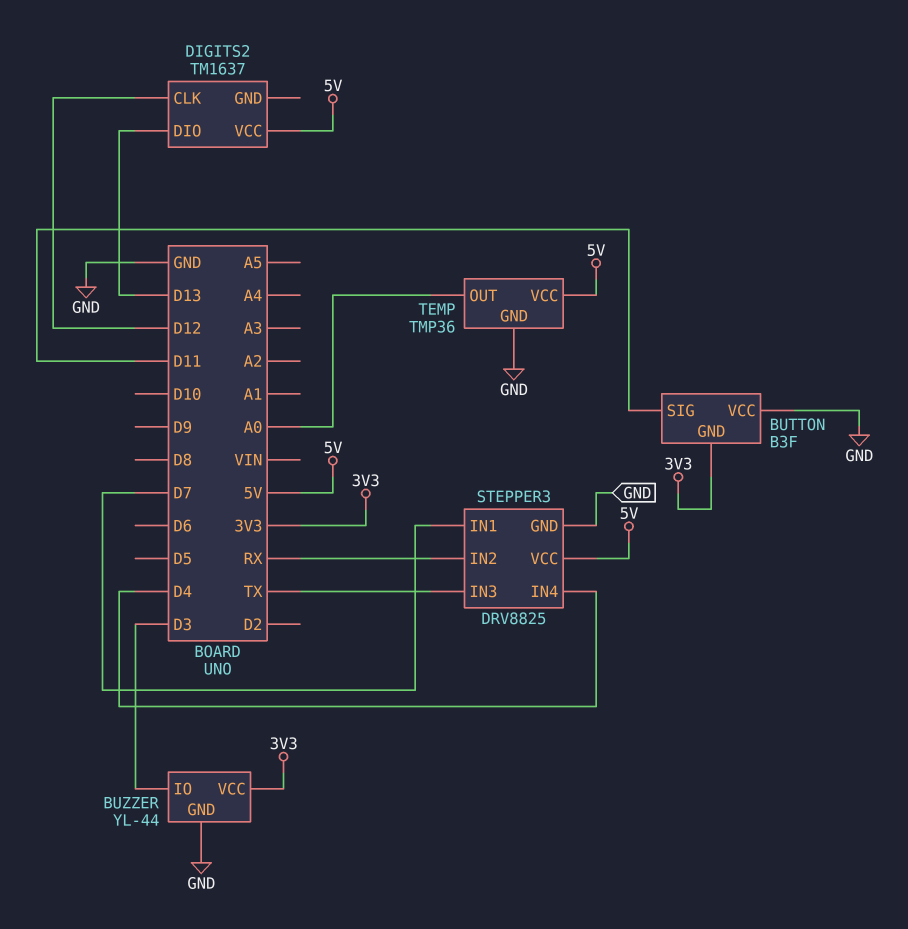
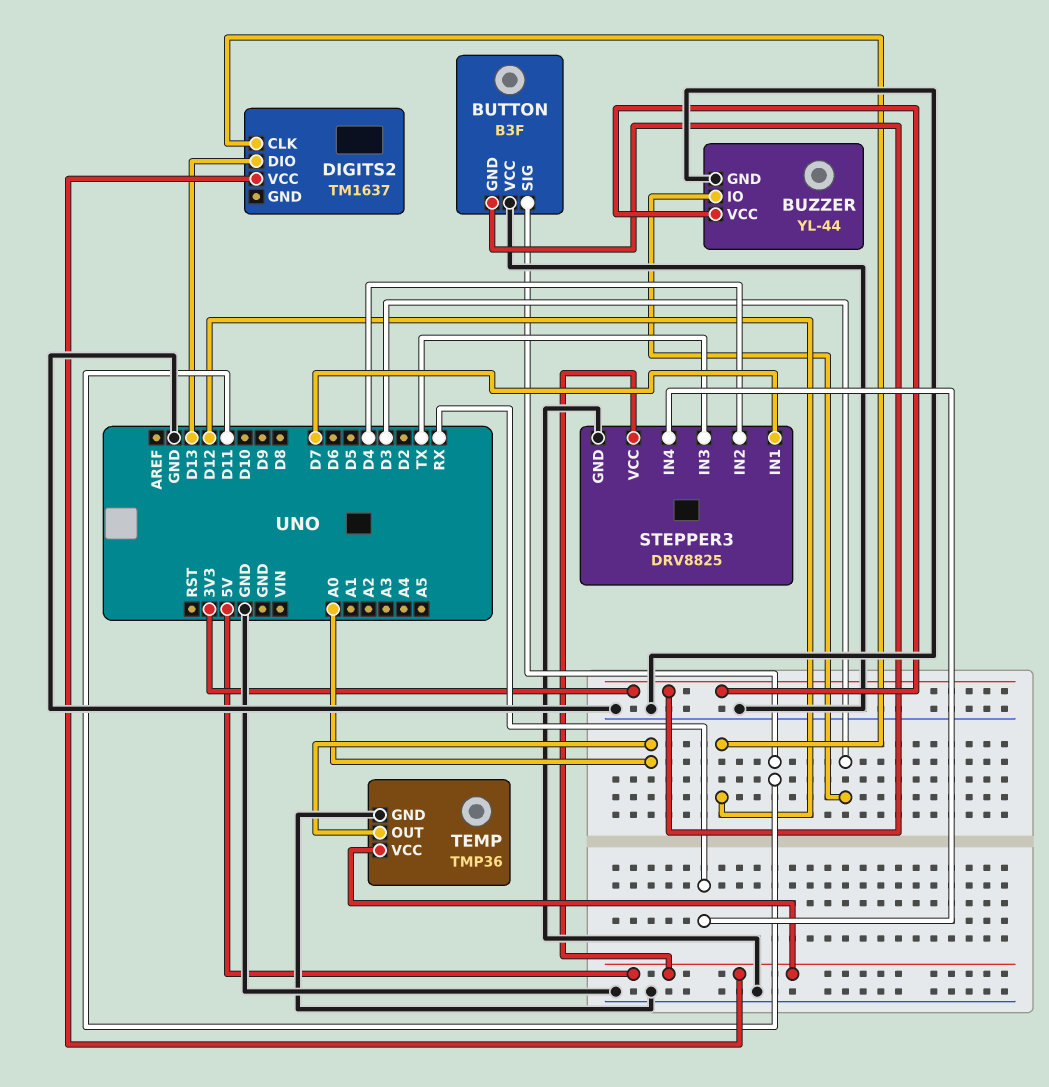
STEPPER3 pin IN2: RX -> D4
STEPPER3 pin IN4: D4 -> RX

